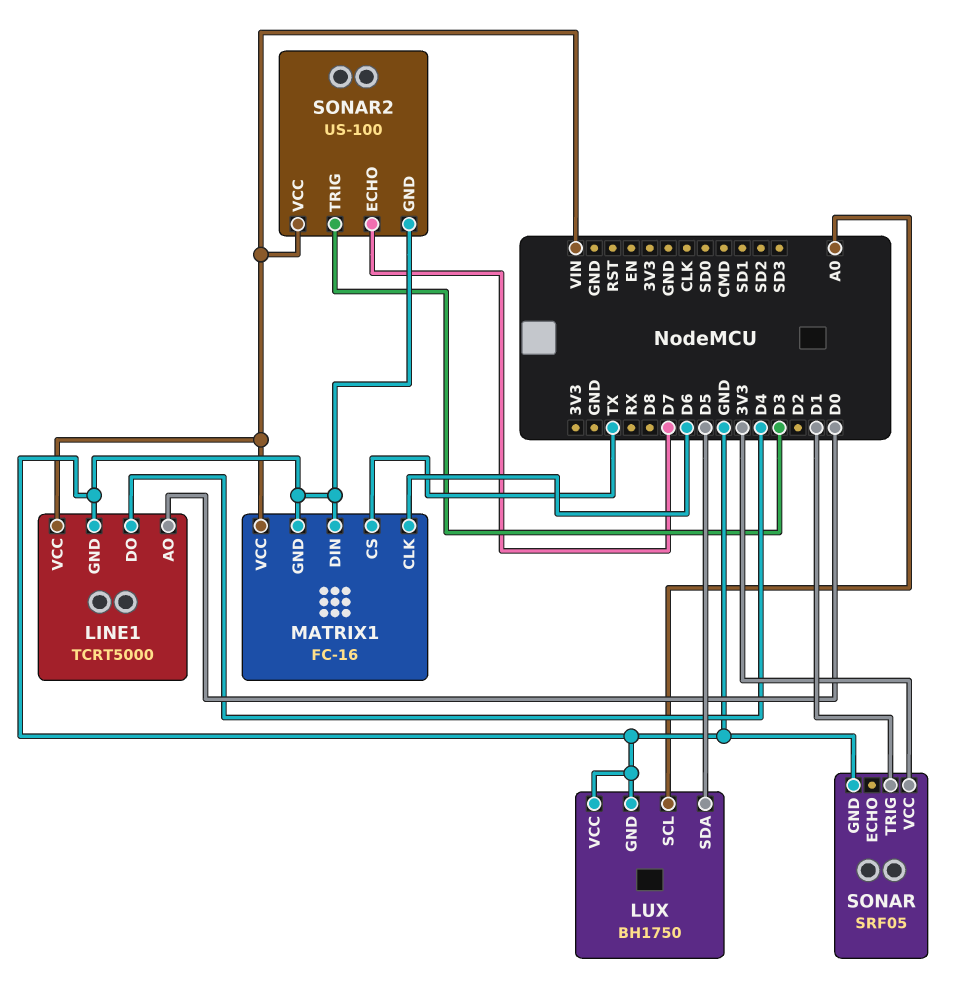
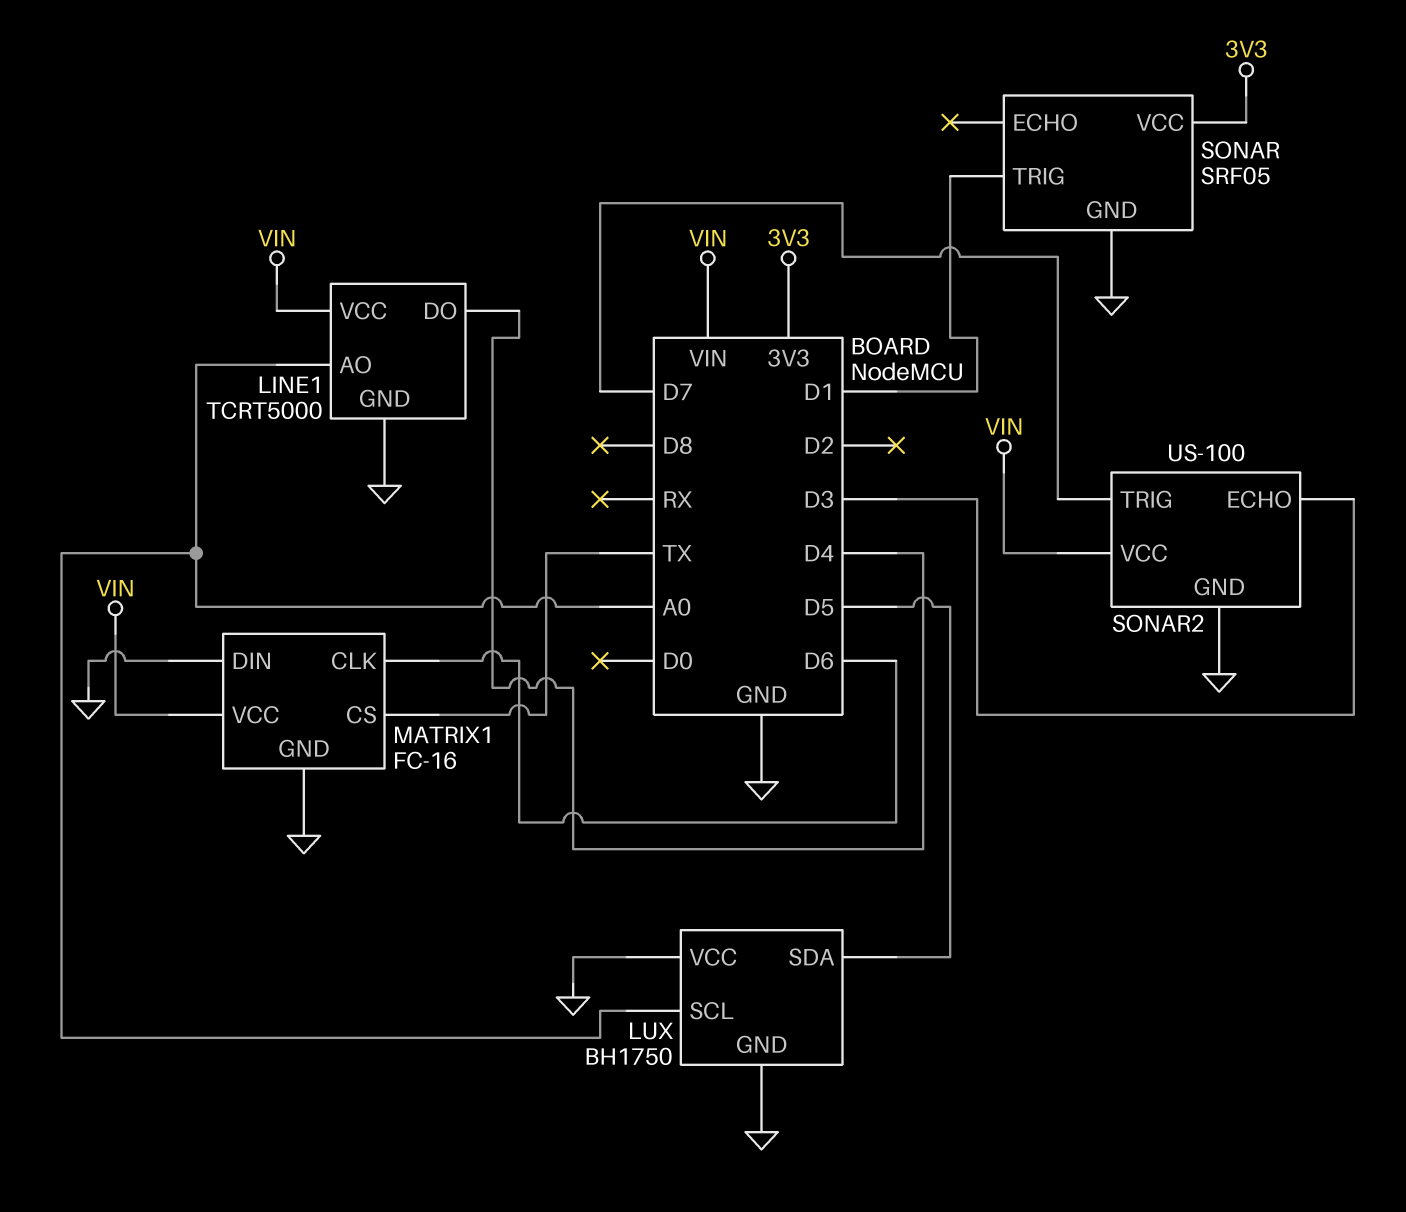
LINE1 pin AO: D0 -> A0
SONAR2 pin ECHO: D7 -> D3
SONAR2 pin TRIG: D3 -> D7

